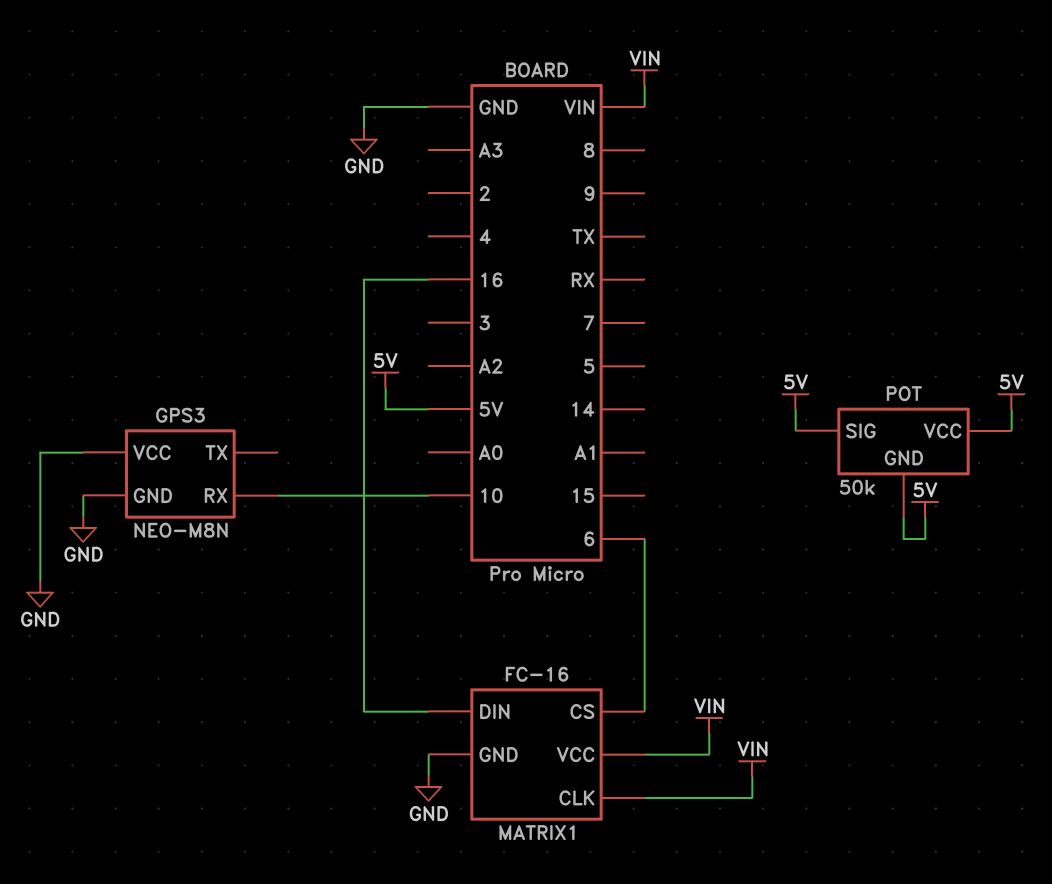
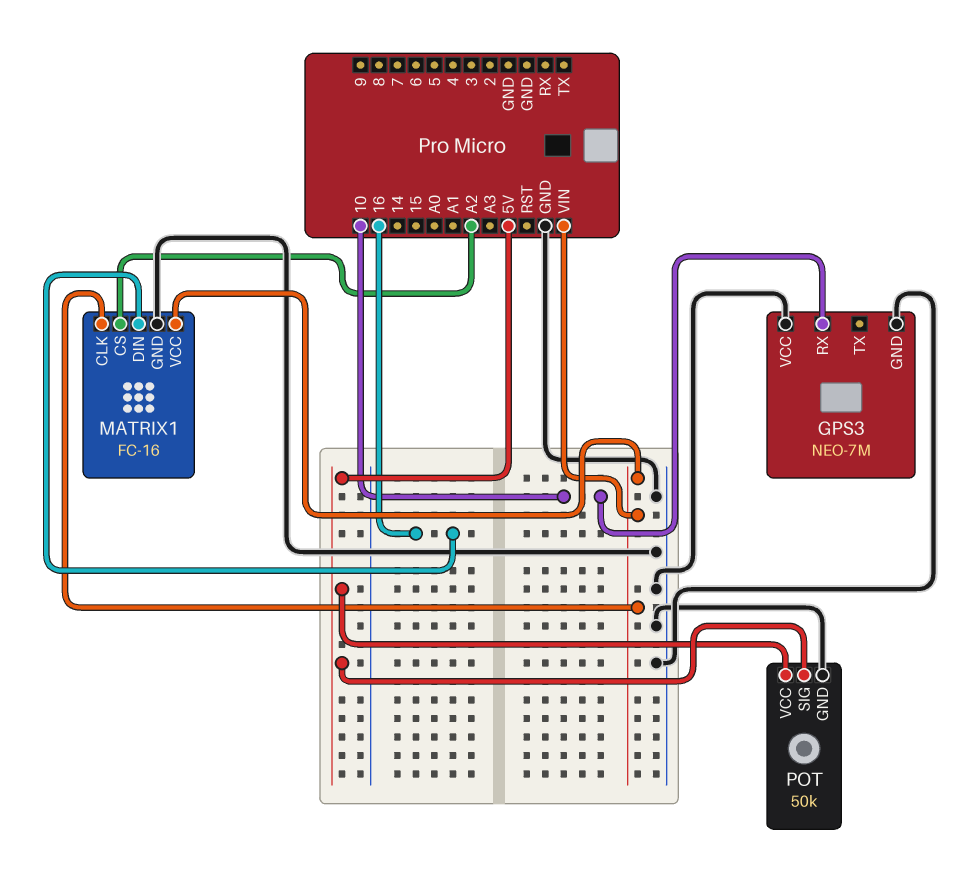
GPS3: NEO-M8N -> NEO-7M
MATRIX1 pin CS: 6 -> A2
POT pin GND: 5V -> GND

